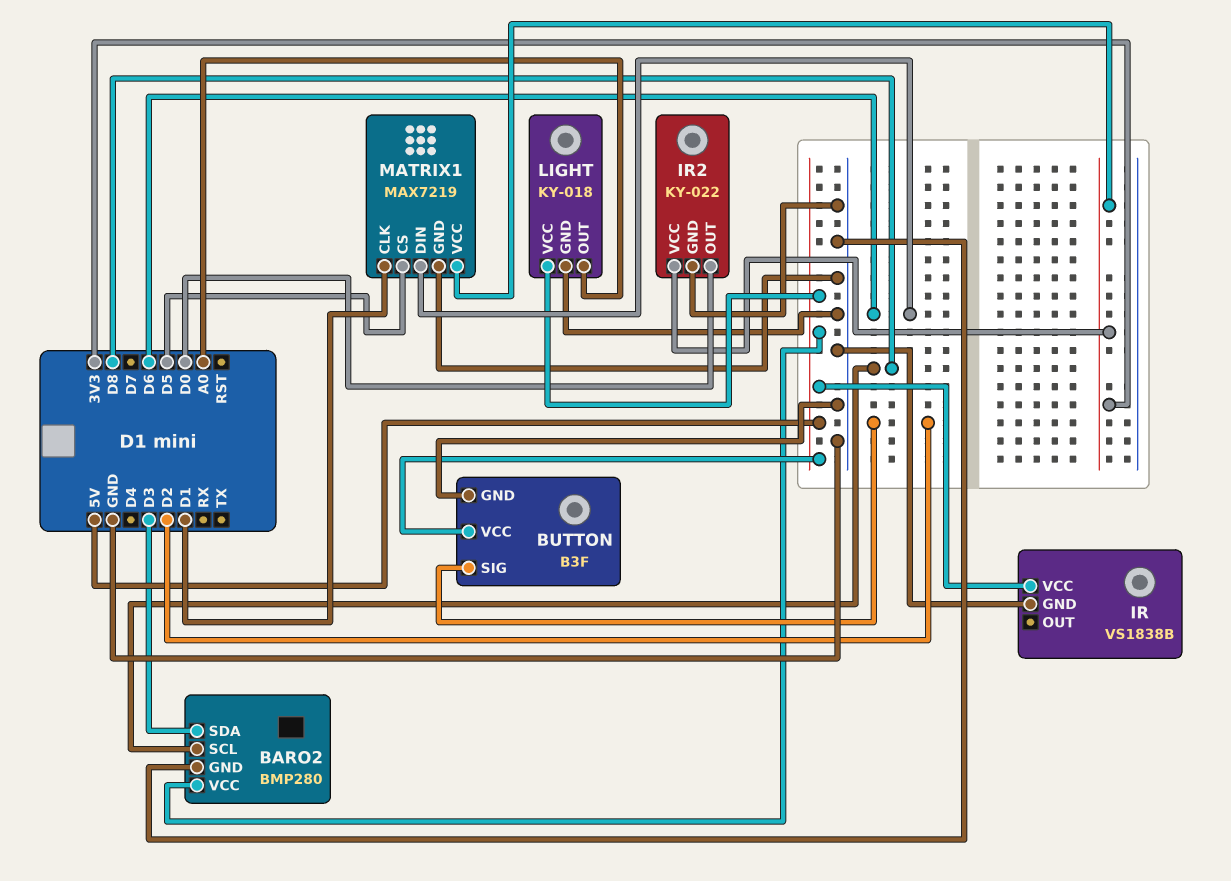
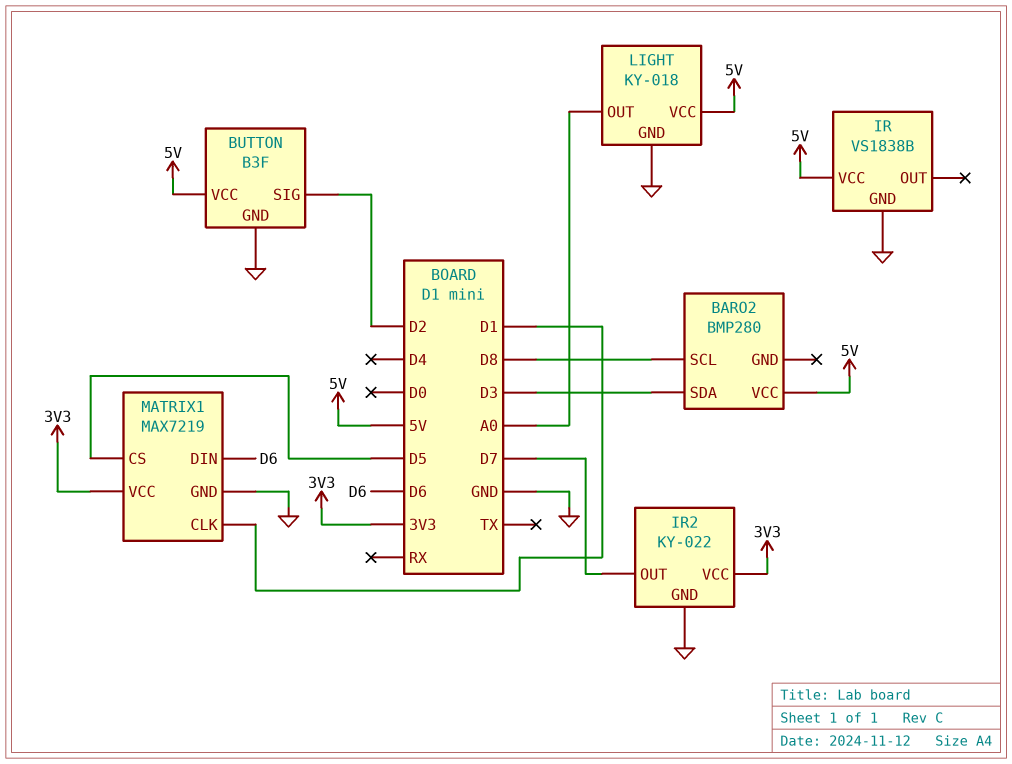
BARO2 pin GND: GND -> none
IR2 pin OUT: D0 -> D7

